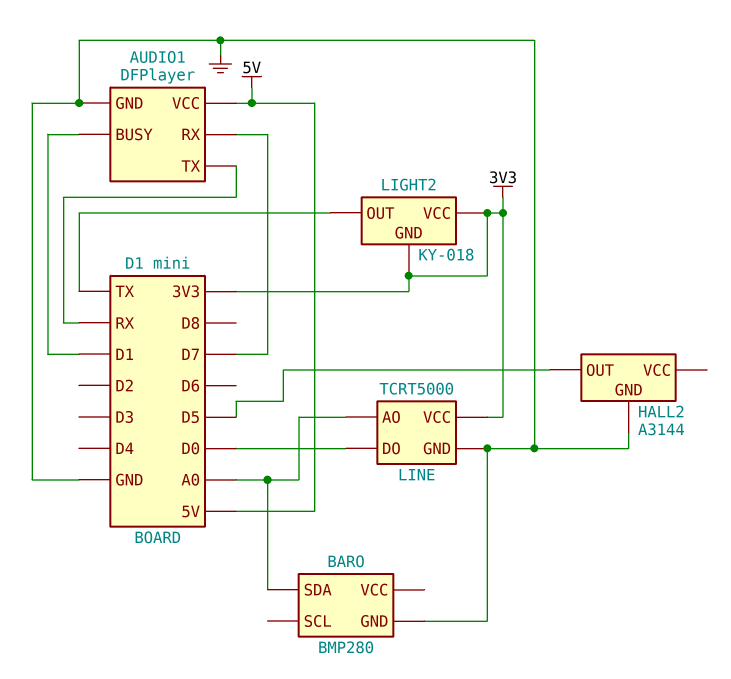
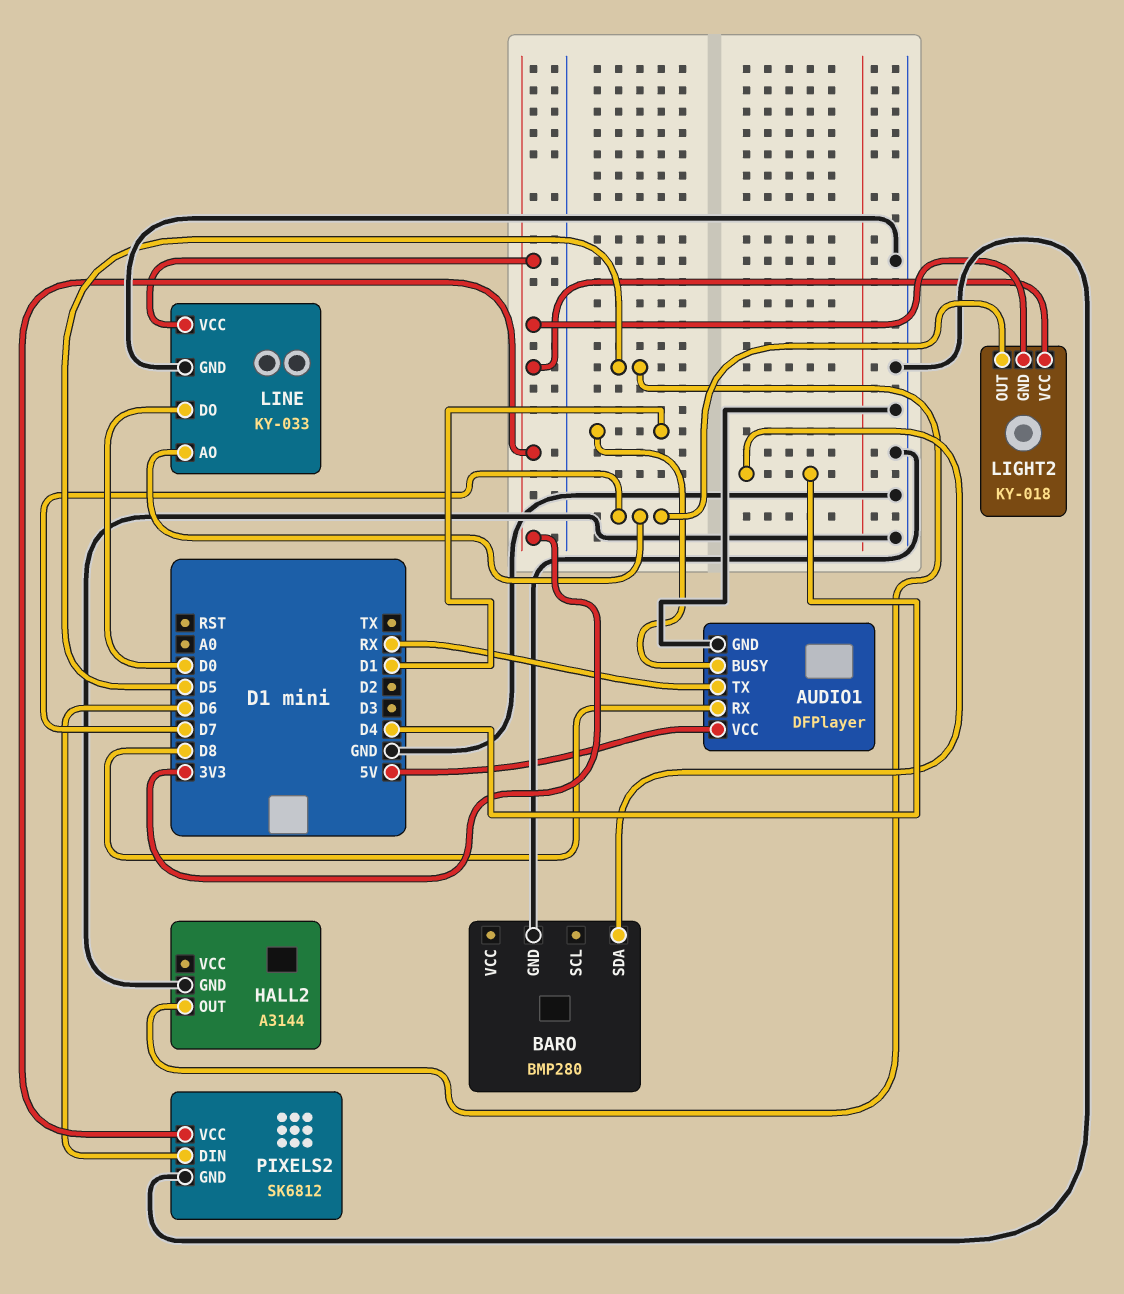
AUDIO1 pin RX: D7 -> D8
BARO pin SDA: A0 -> D4
LIGHT2 pin OUT: TX -> D7
LINE: TCRT5000 -> KY-033
LINE pin AO: A0 -> D7
PIXELS2: none -> SK6812
PIXELS2 pin DIN: none -> D6
PIXELS2 pin GND: none -> GND
PIXELS2 pin VCC: none -> 3V3

